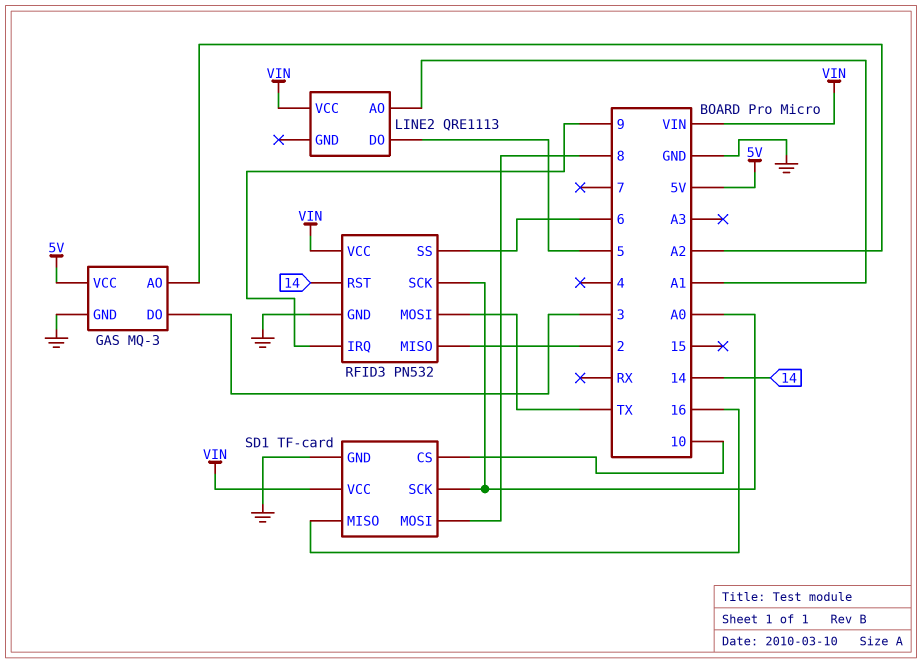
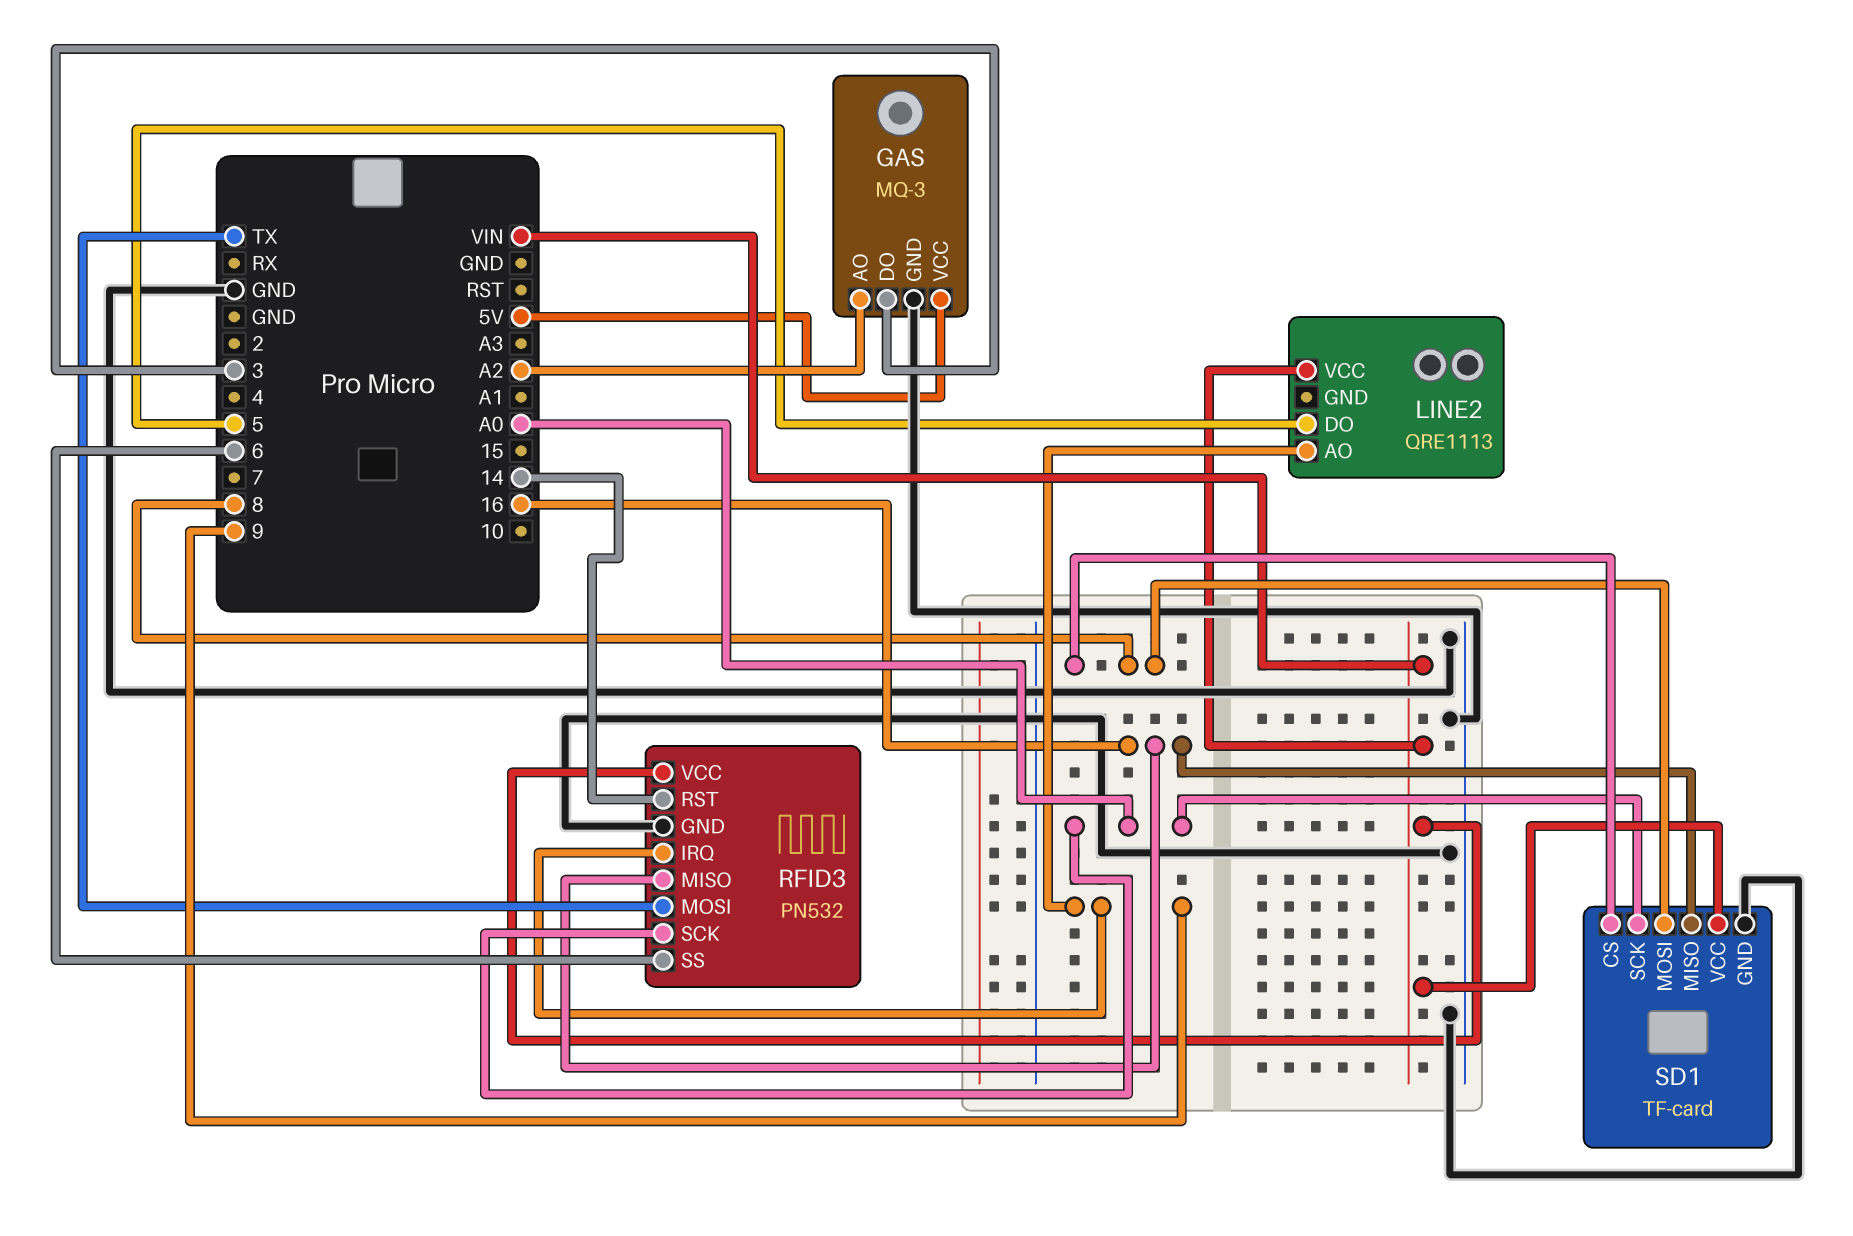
LINE2 pin AO: A1 -> 9
RFID3 pin MISO: 2 -> 16
SD1 pin CS: 10 -> 8

